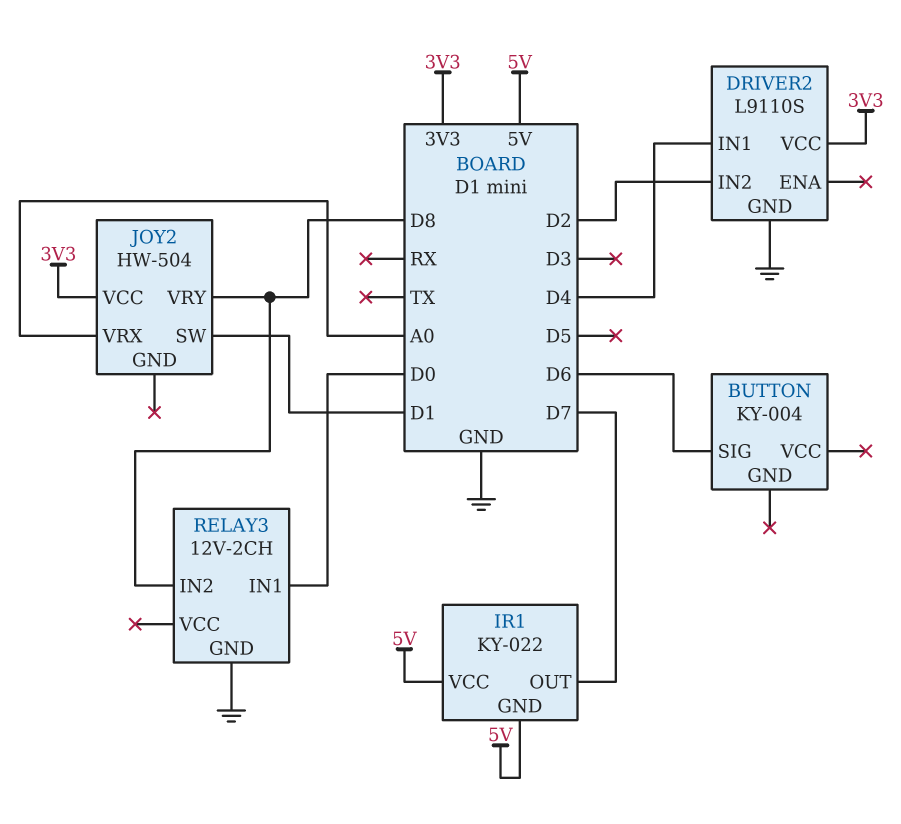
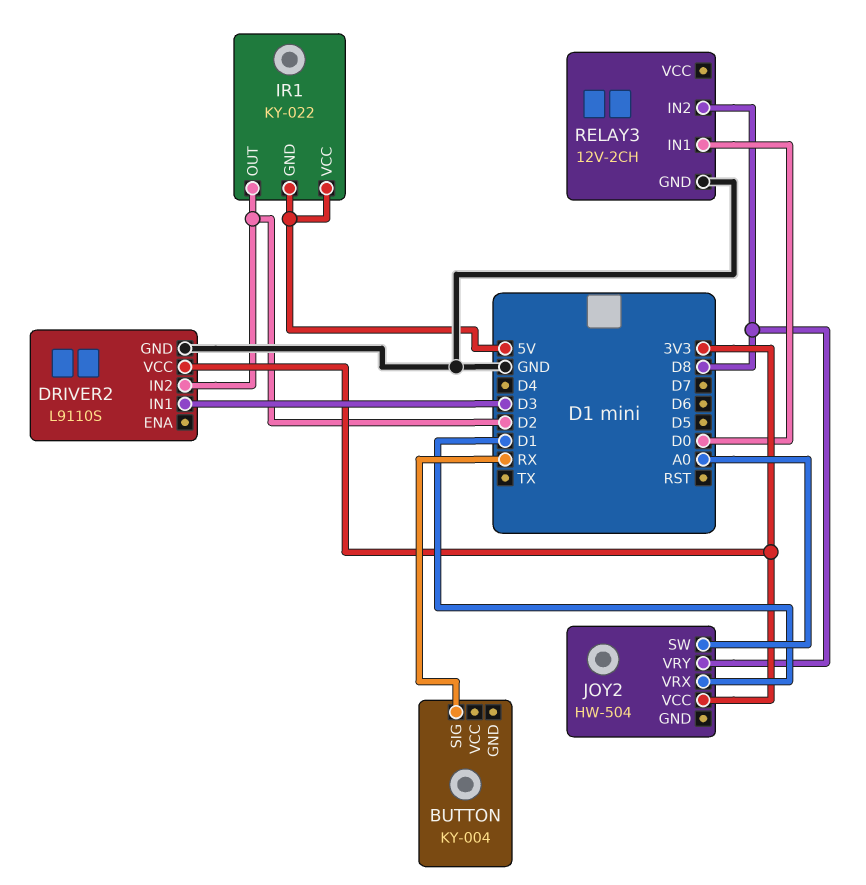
BUTTON pin SIG: D6 -> RX
DRIVER2 pin IN1: D4 -> D3
IR1 pin OUT: D7 -> D2
JOY2 pin SW: D1 -> A0
JOY2 pin VRX: A0 -> D1

